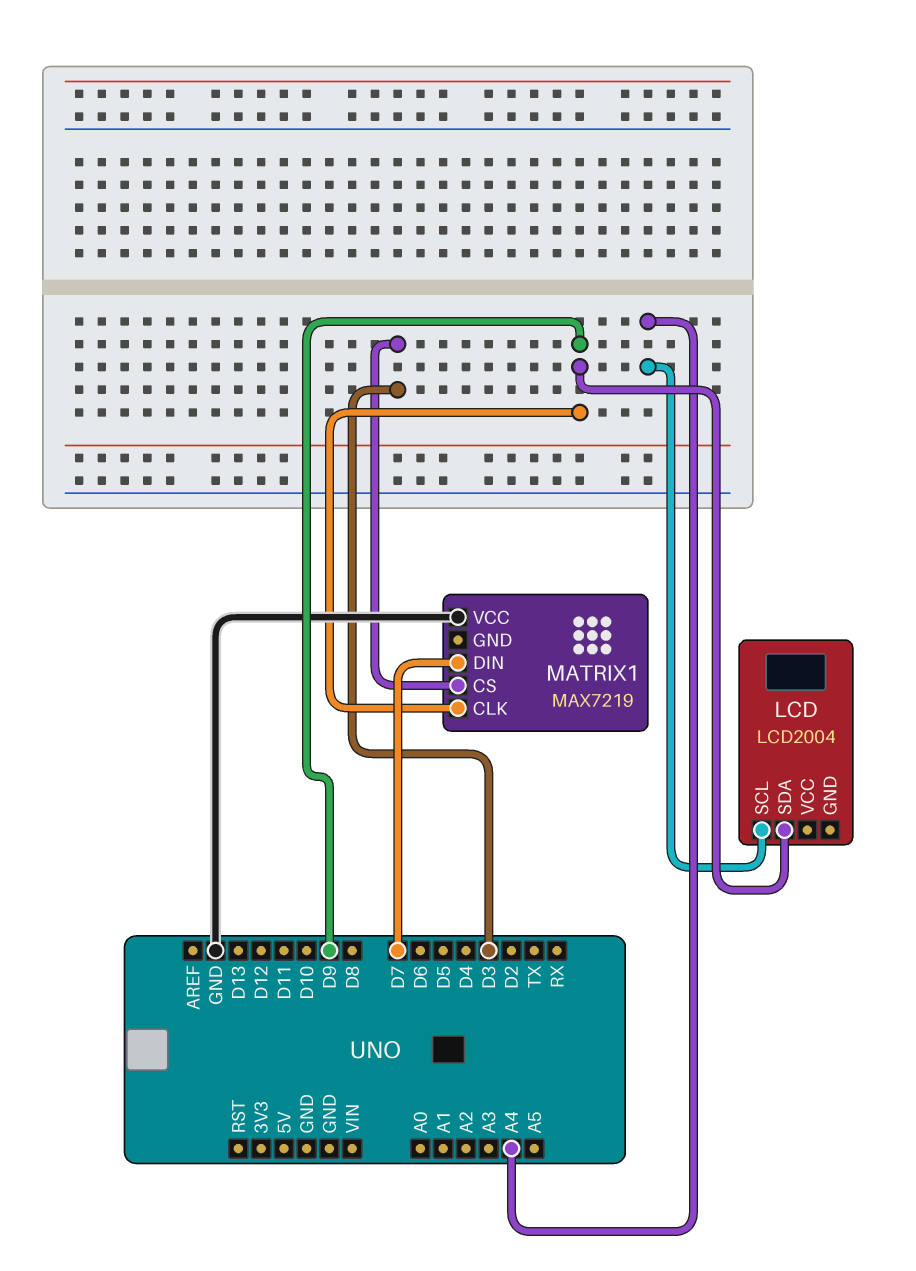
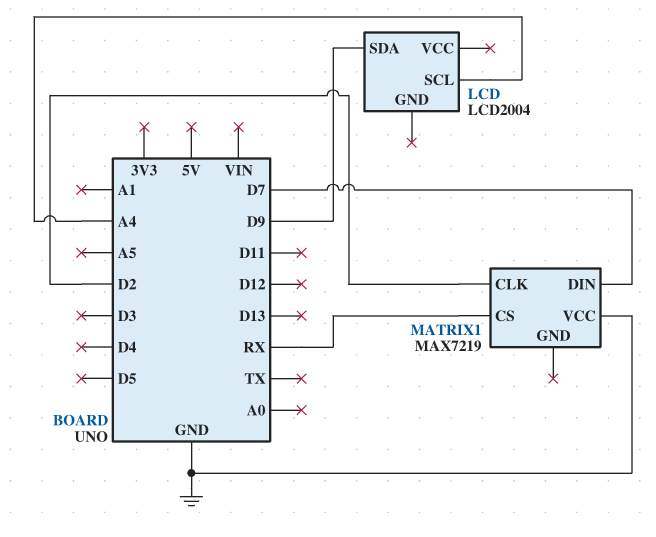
MATRIX1 pin CLK: D9 -> D2
MATRIX1 pin CS: D3 -> RX

